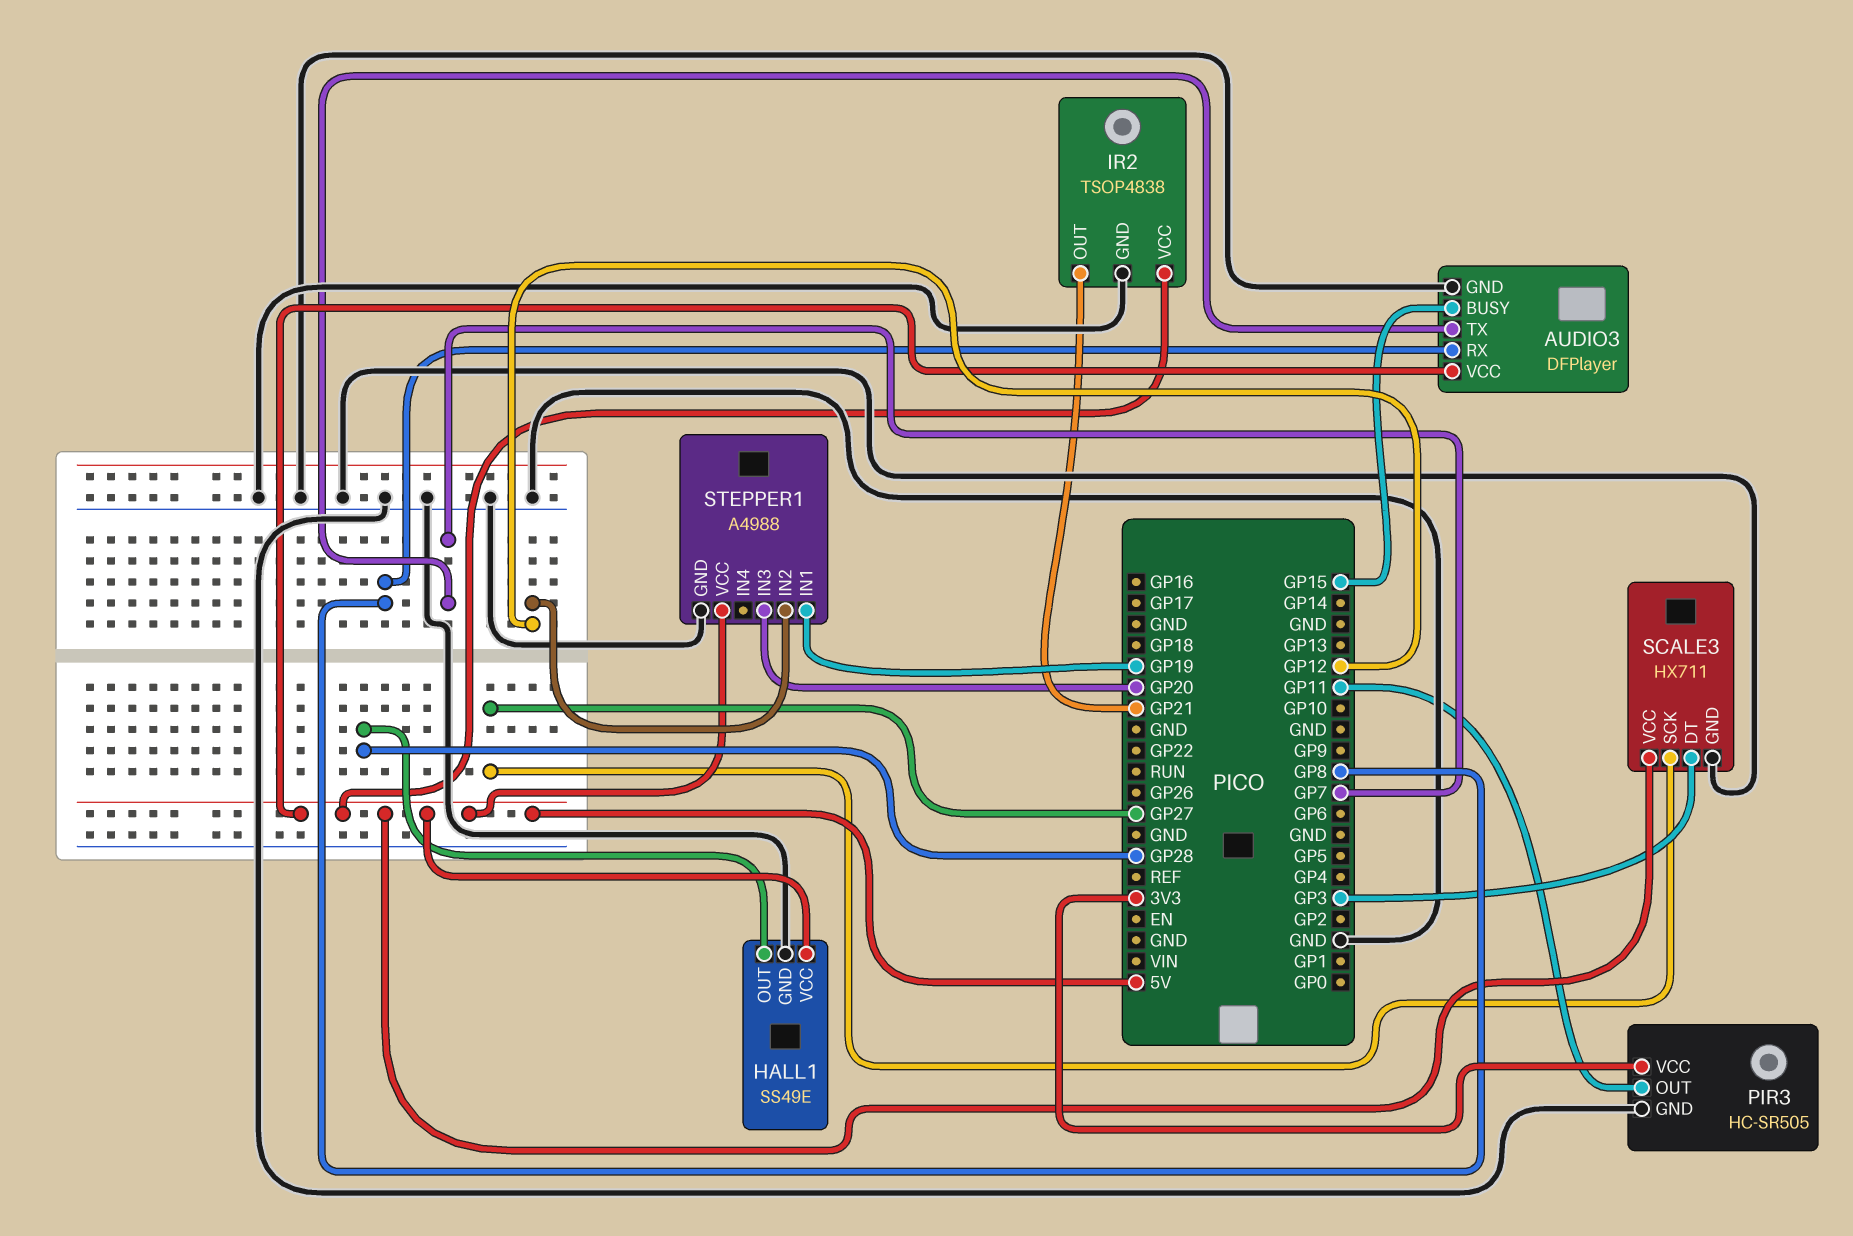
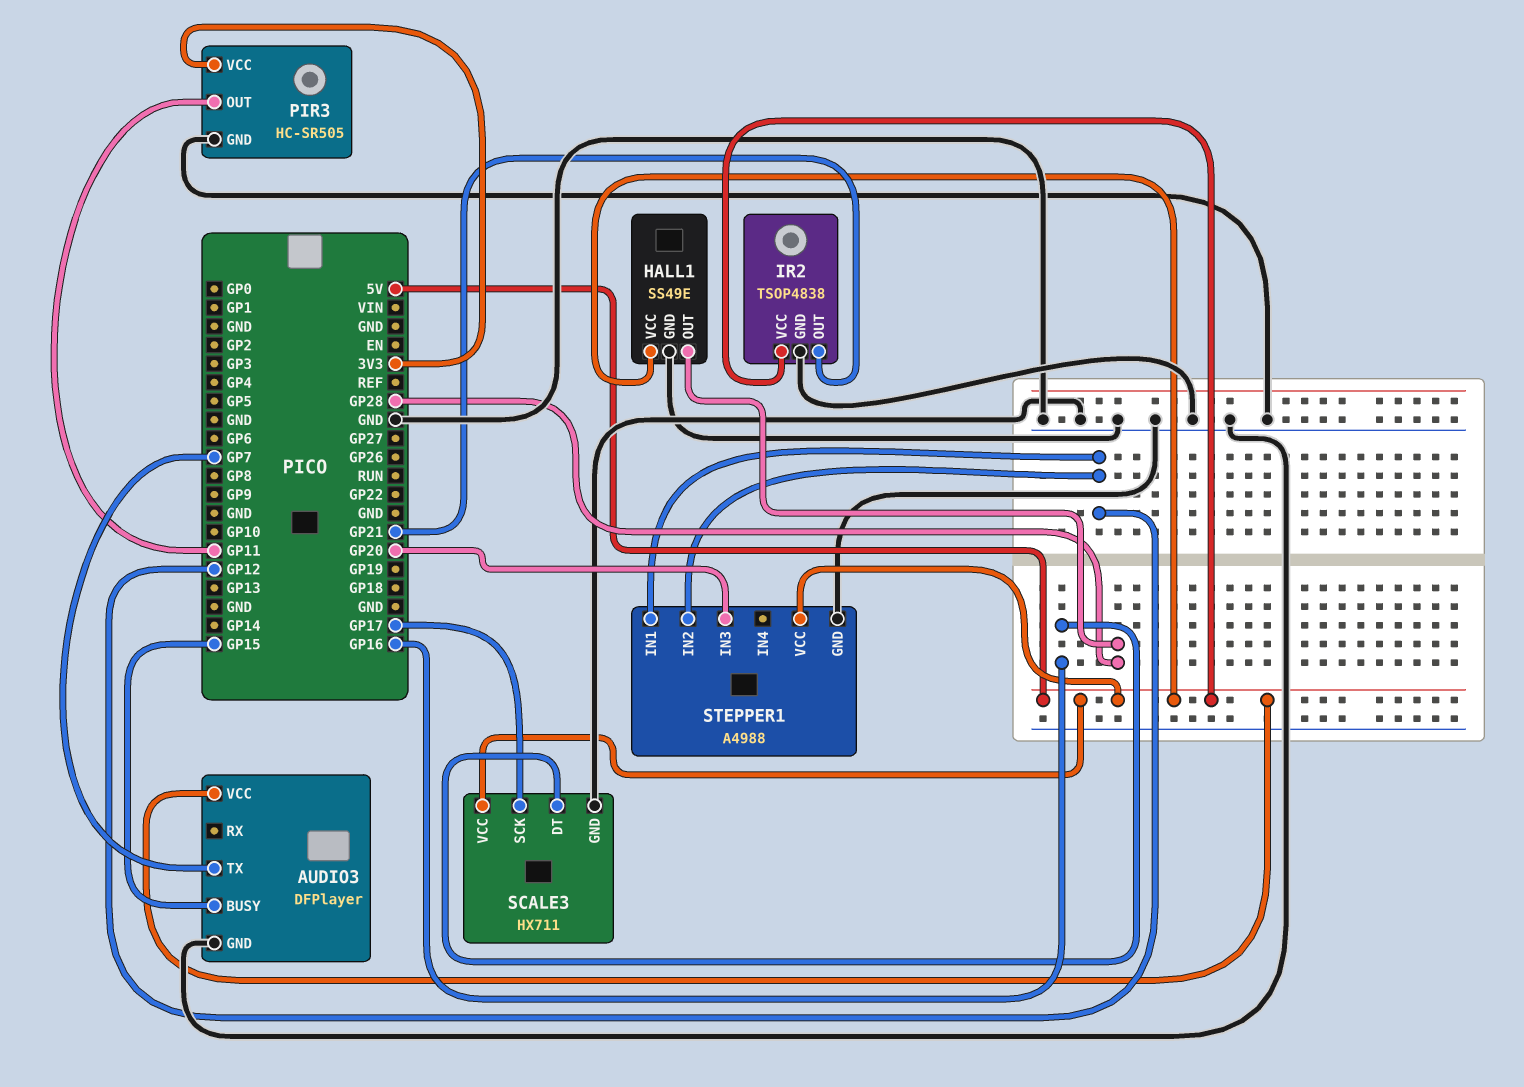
AUDIO3 pin RX: GP8 -> none
SCALE3 pin DT: GP3 -> GP16
SCALE3 pin SCK: GP27 -> GP17
STEPPER1 pin IN1: GP19 -> GP12

